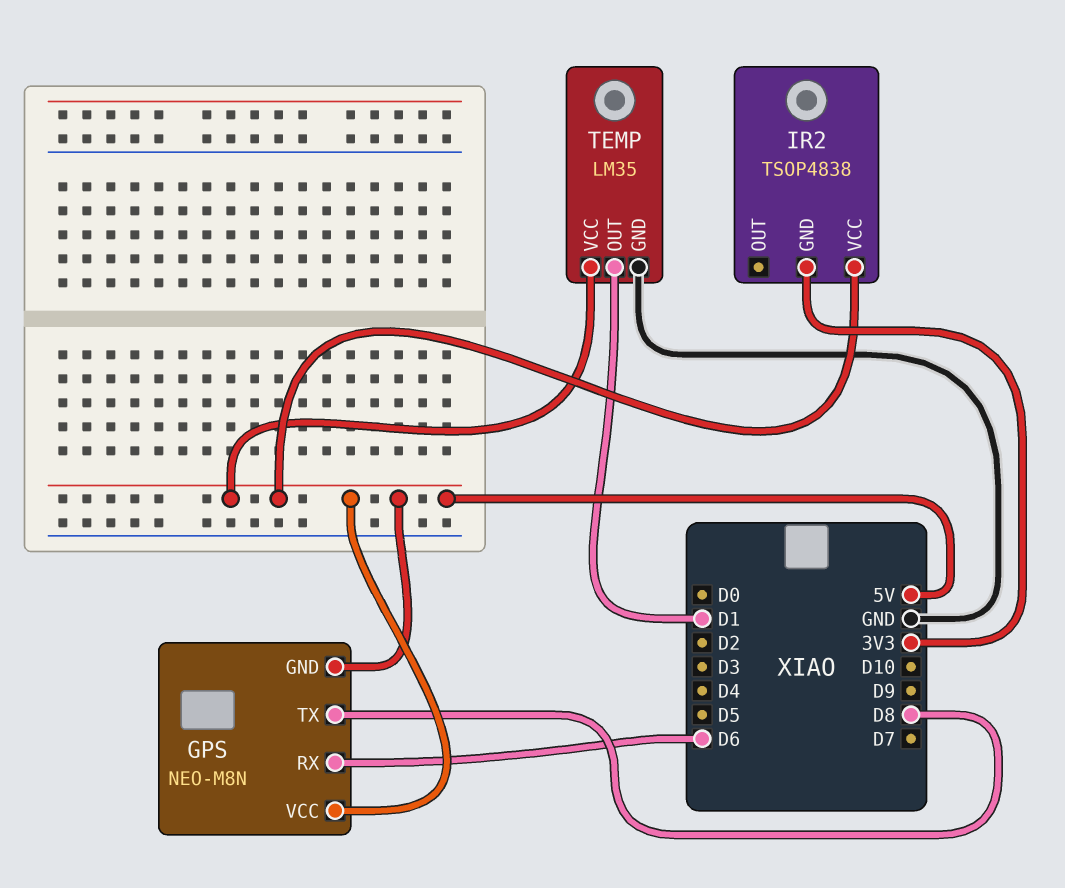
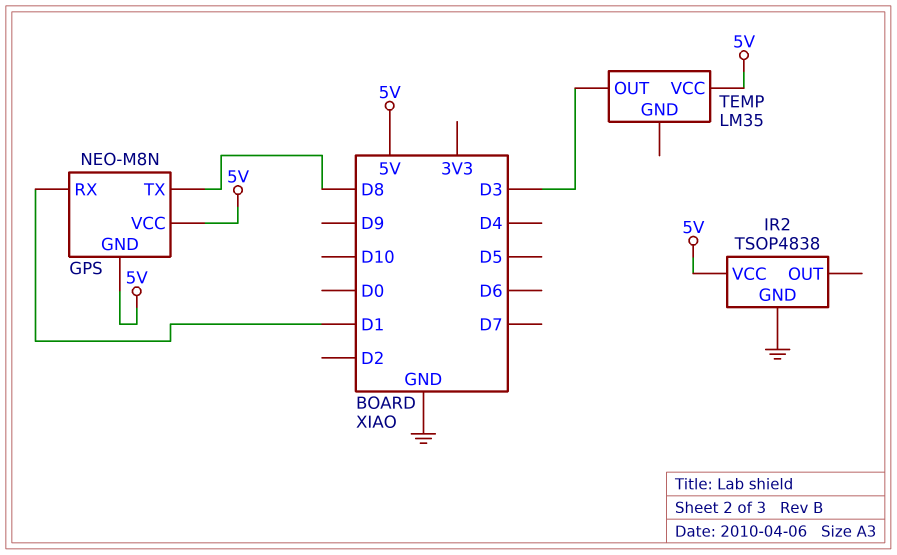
GPS pin RX: D6 -> D1
IR2 pin GND: 3V3 -> GND
TEMP pin GND: GND -> none
TEMP pin OUT: D1 -> D3

